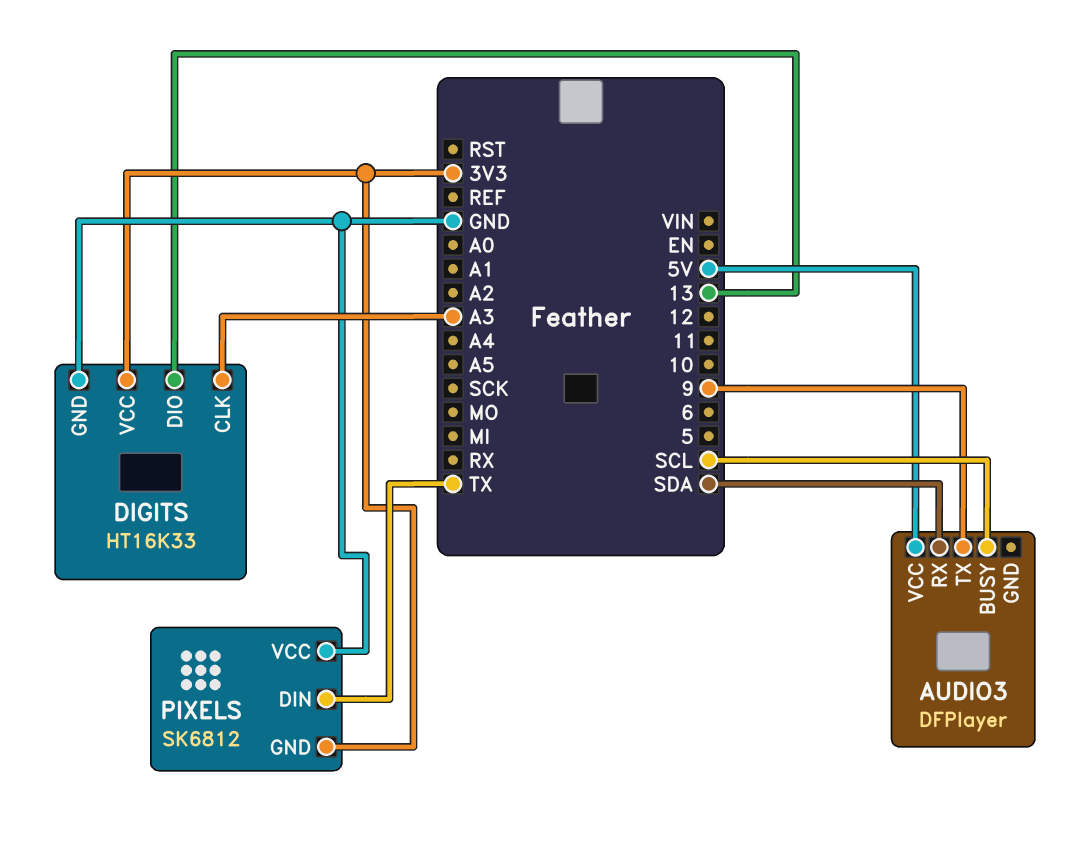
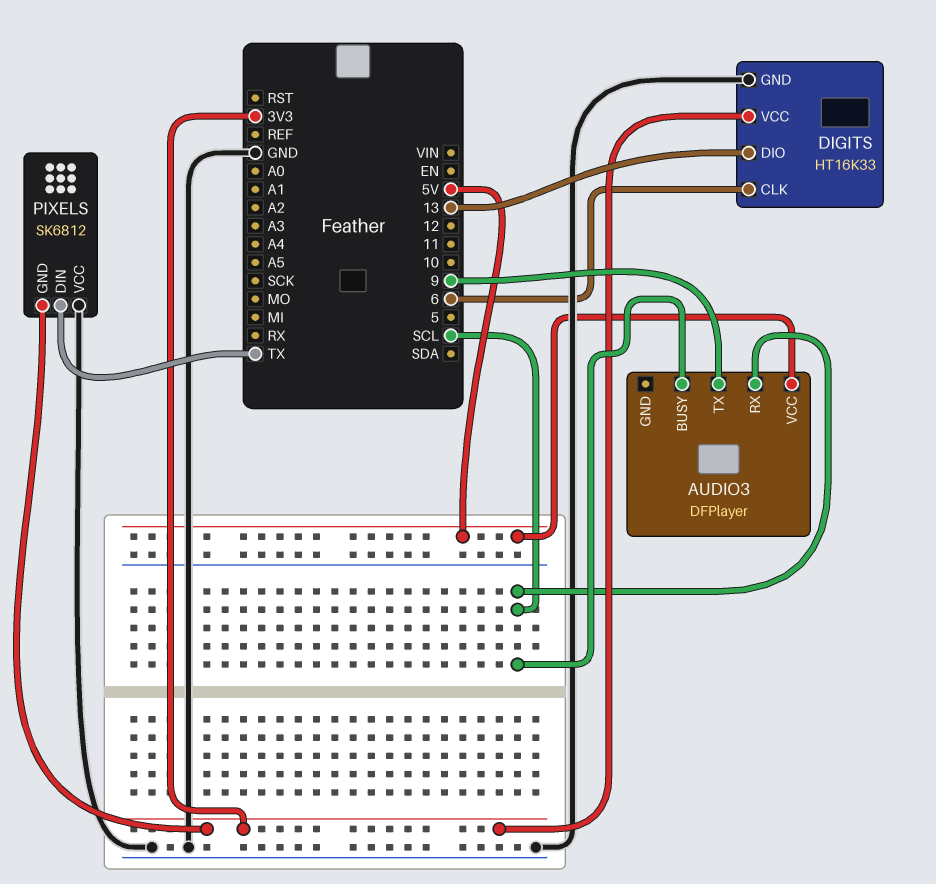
AUDIO3 pin RX: SDA -> SCL
DIGITS pin CLK: A3 -> 6

